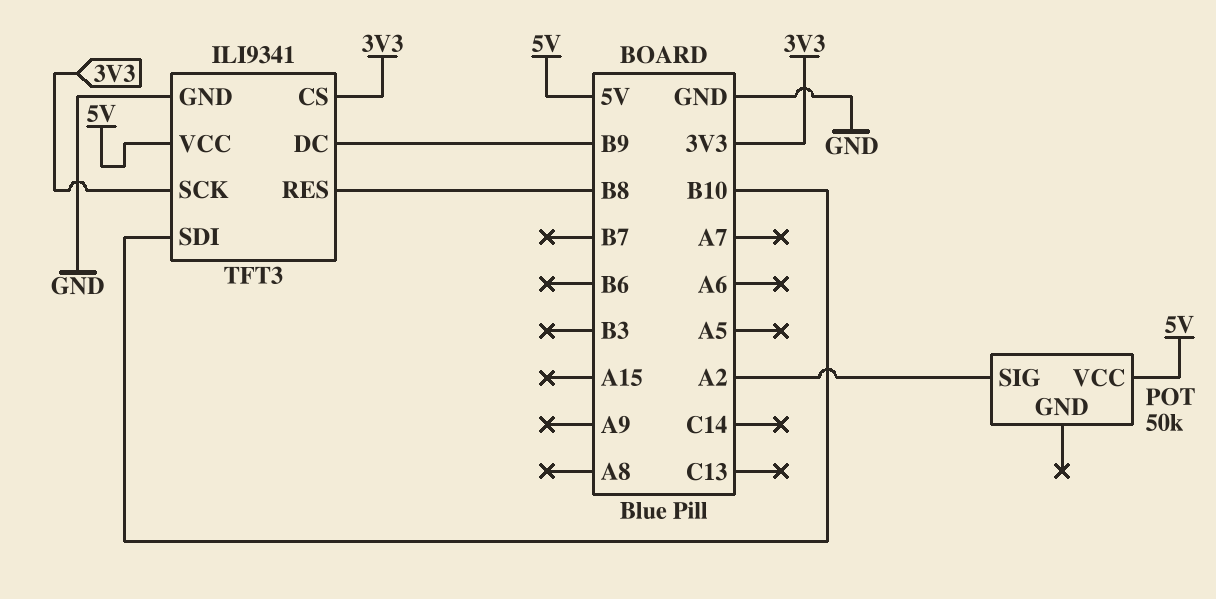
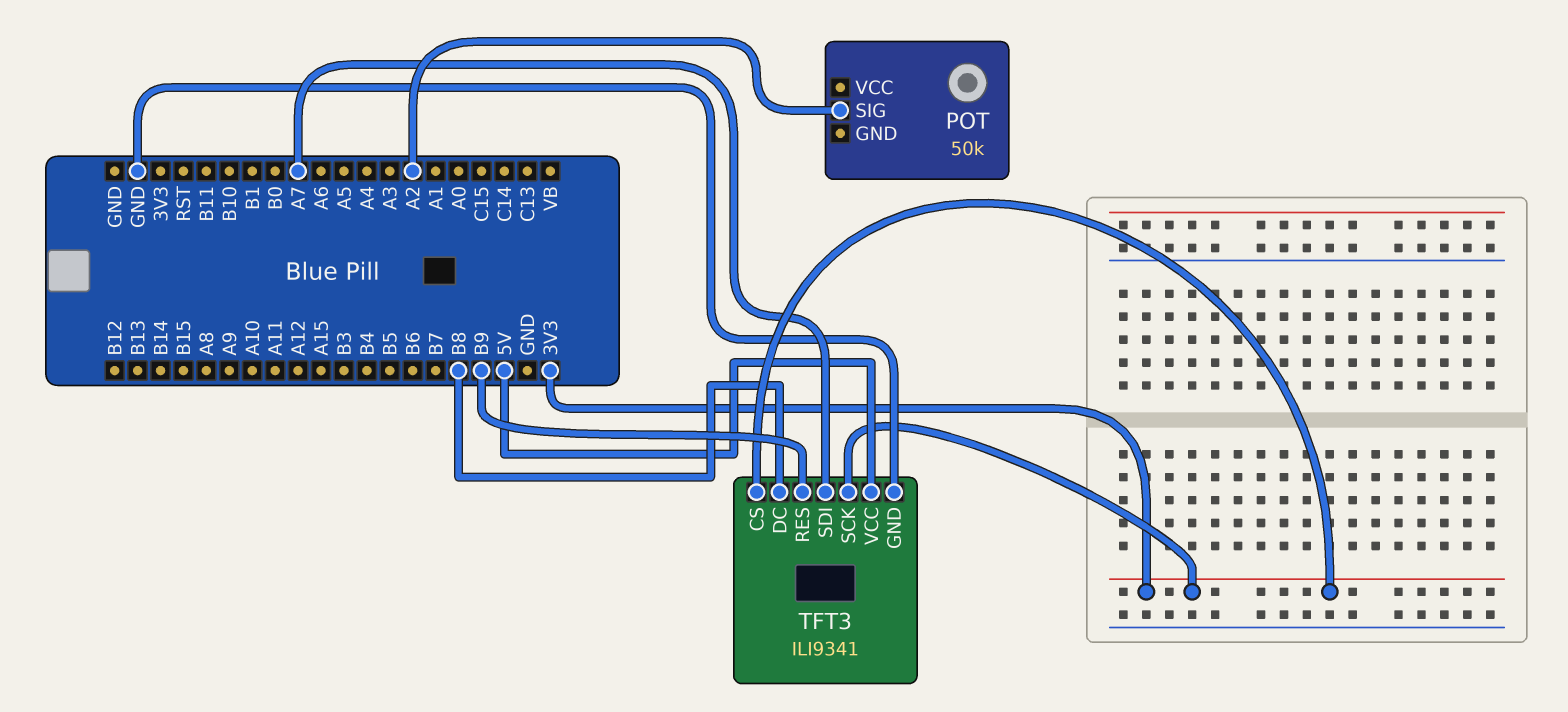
POT pin VCC: 5V -> none
TFT3 pin DC: B9 -> B8
TFT3 pin RES: B8 -> B9
TFT3 pin SDI: B10 -> A7

